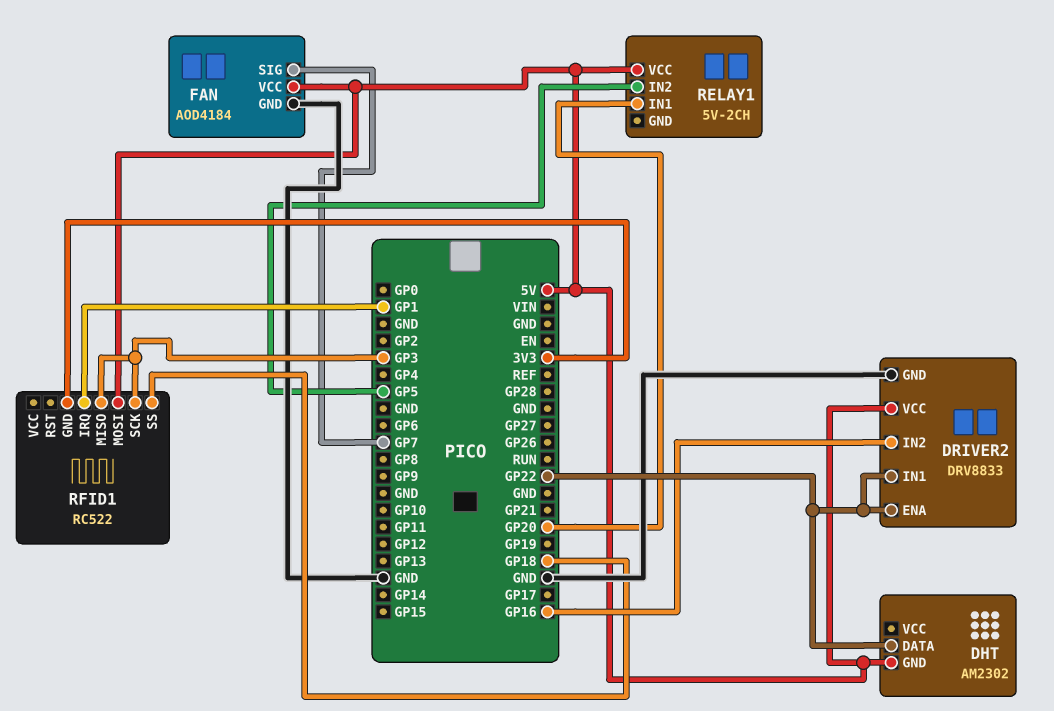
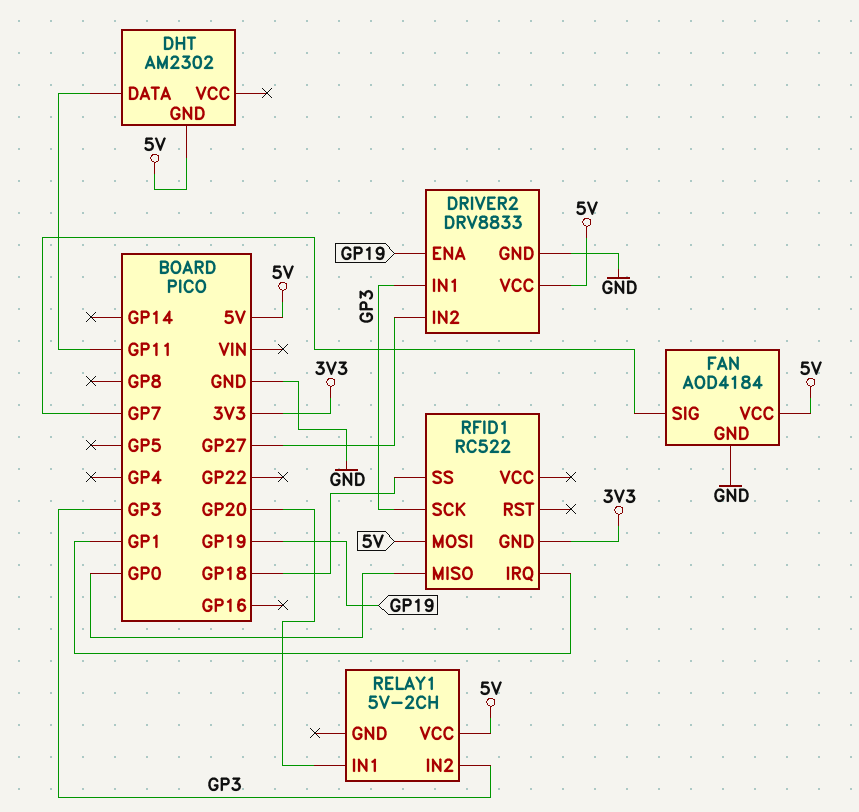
DHT pin DATA: GP22 -> GP11
DRIVER2 pin ENA: GP22 -> GP19
DRIVER2 pin IN1: GP22 -> GP3
DRIVER2 pin IN2: GP16 -> GP27
RELAY1 pin IN2: GP5 -> GP3
RFID1 pin MISO: GP3 -> GP0

